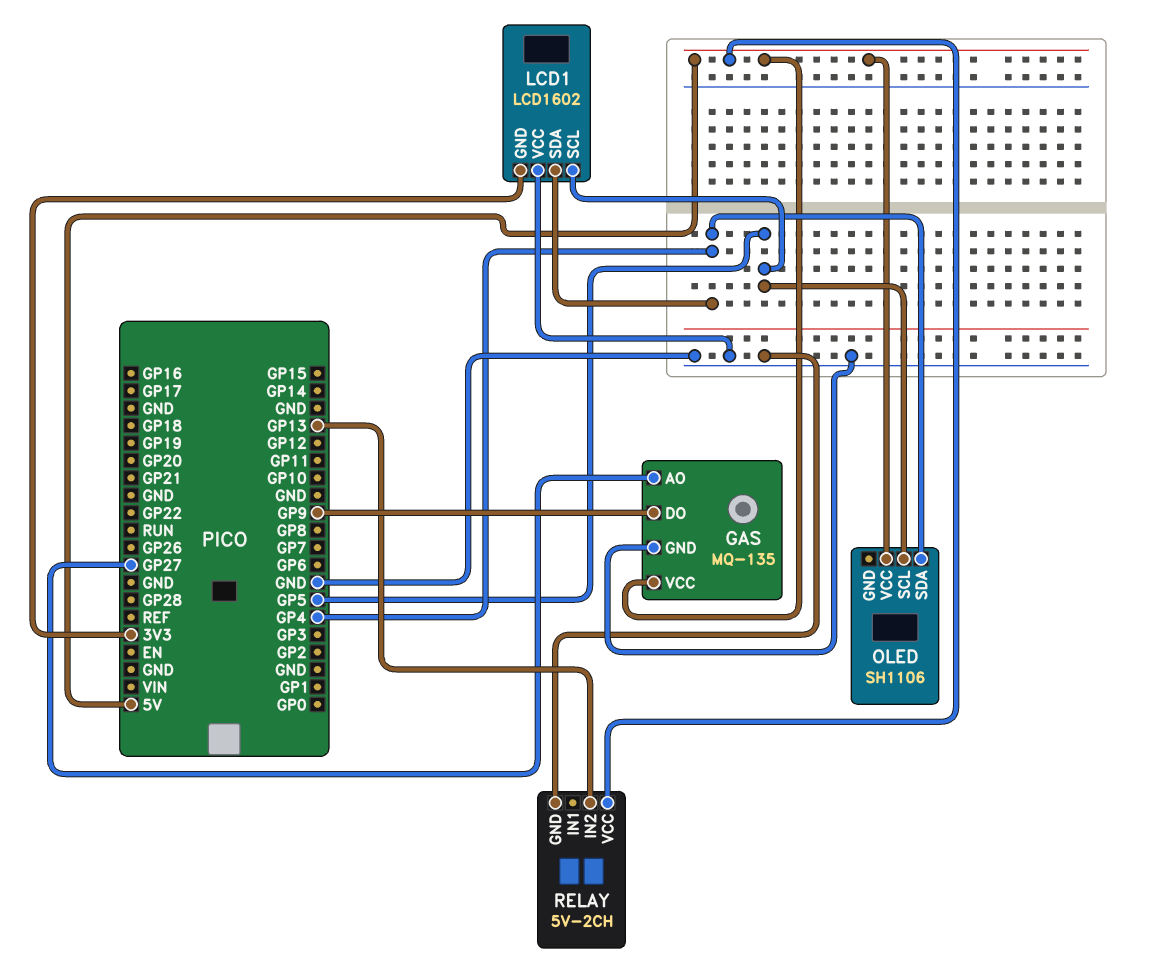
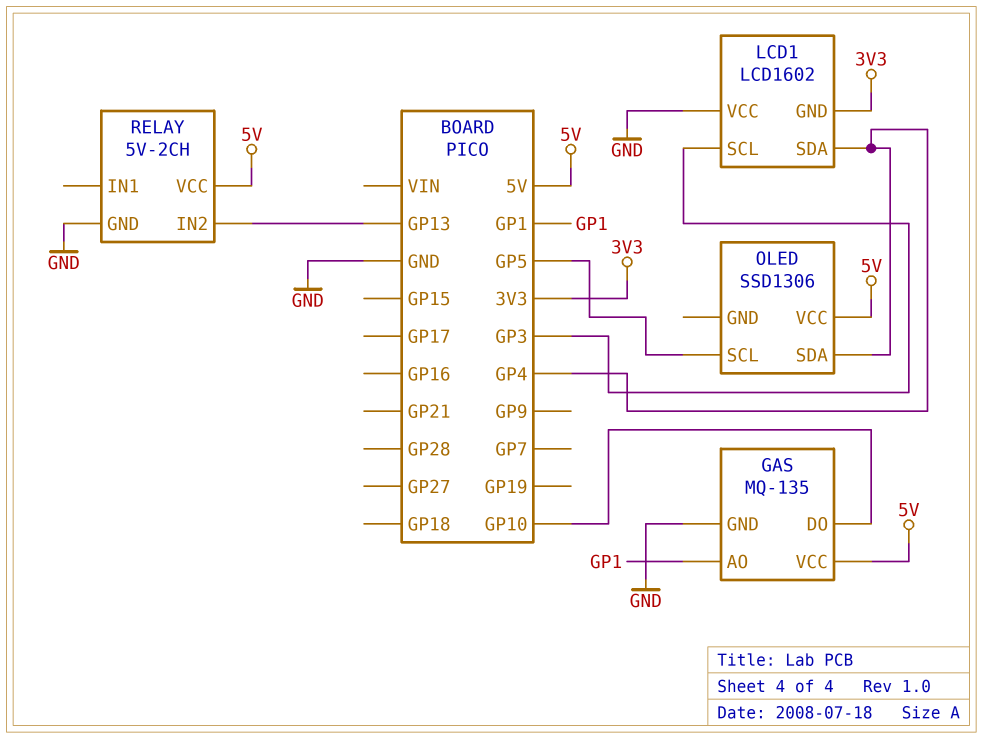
GAS pin AO: GP27 -> GP1
GAS pin DO: GP9 -> GP10
LCD1 pin SCL: GP5 -> GP3
OLED: SH1106 -> SSD1306

